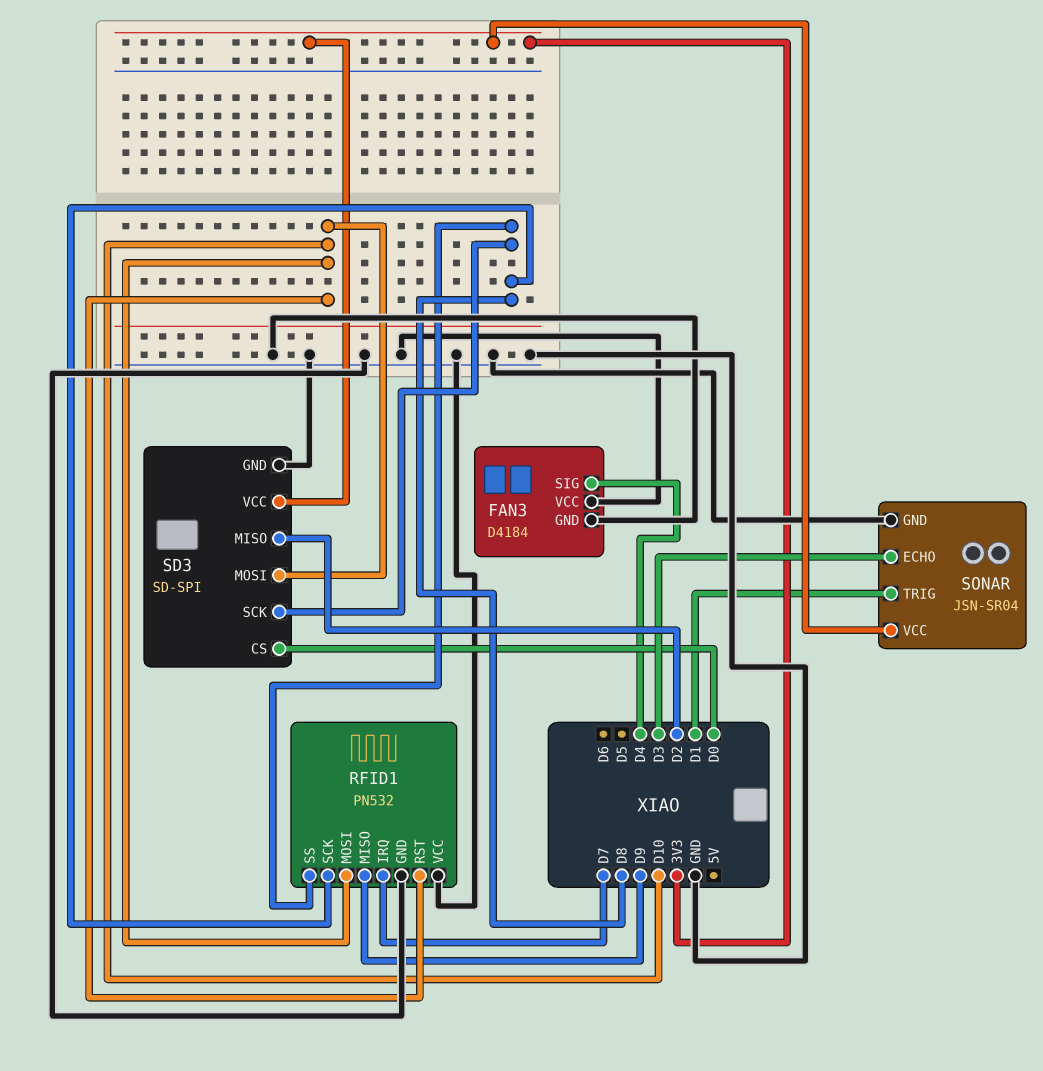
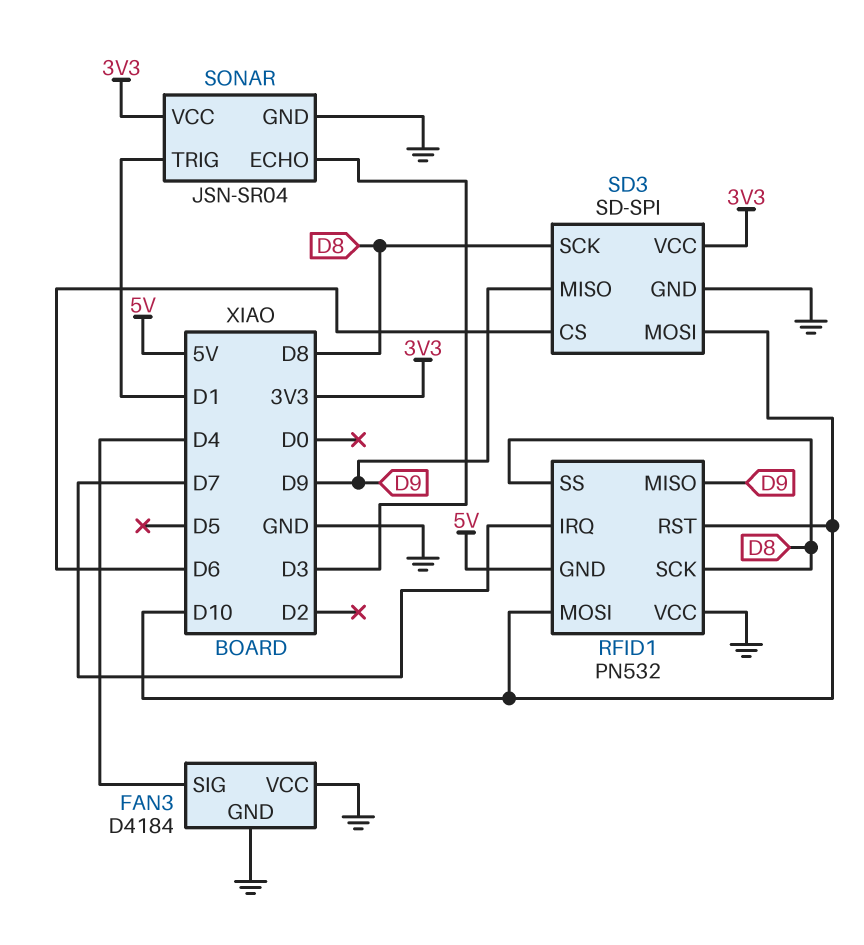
RFID1 pin GND: GND -> 5V
SD3 pin CS: D0 -> D6
SD3 pin MISO: D2 -> D9

